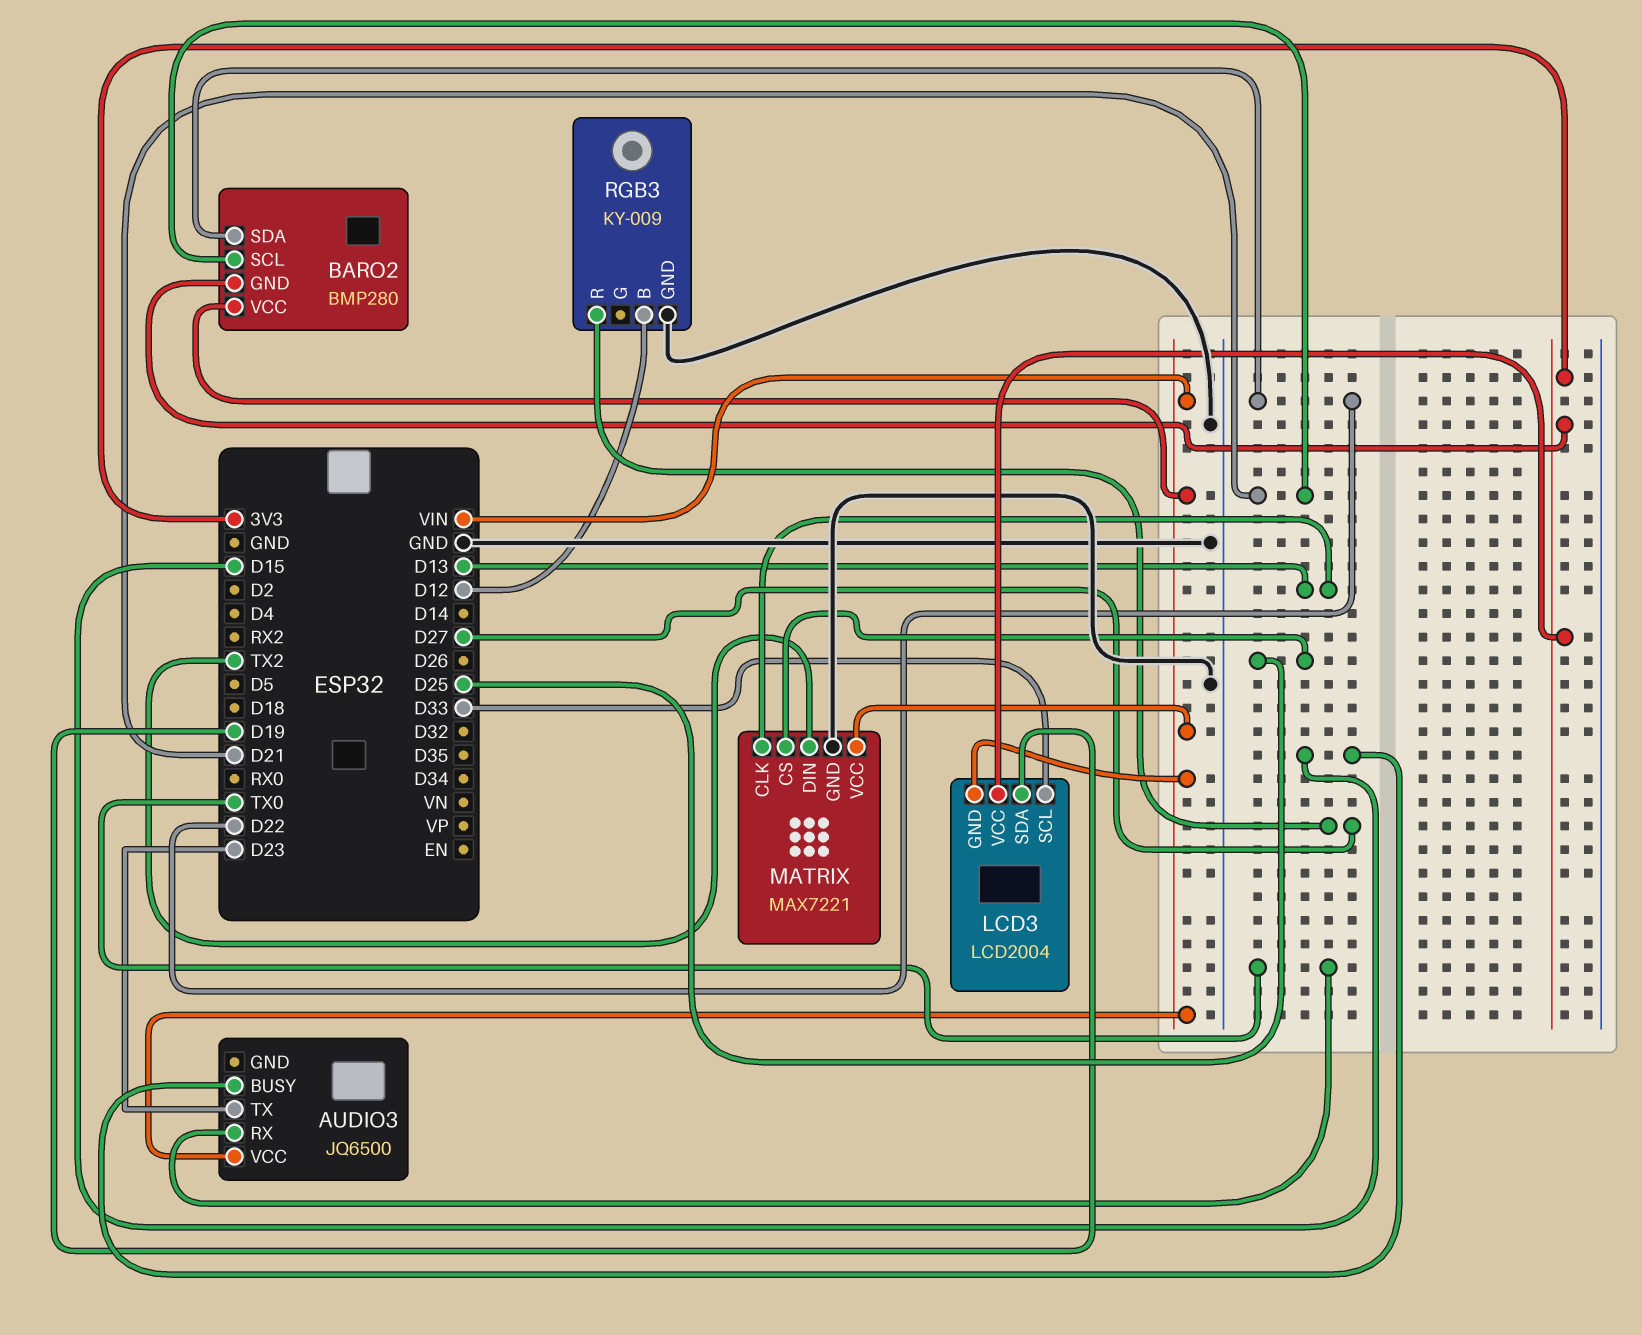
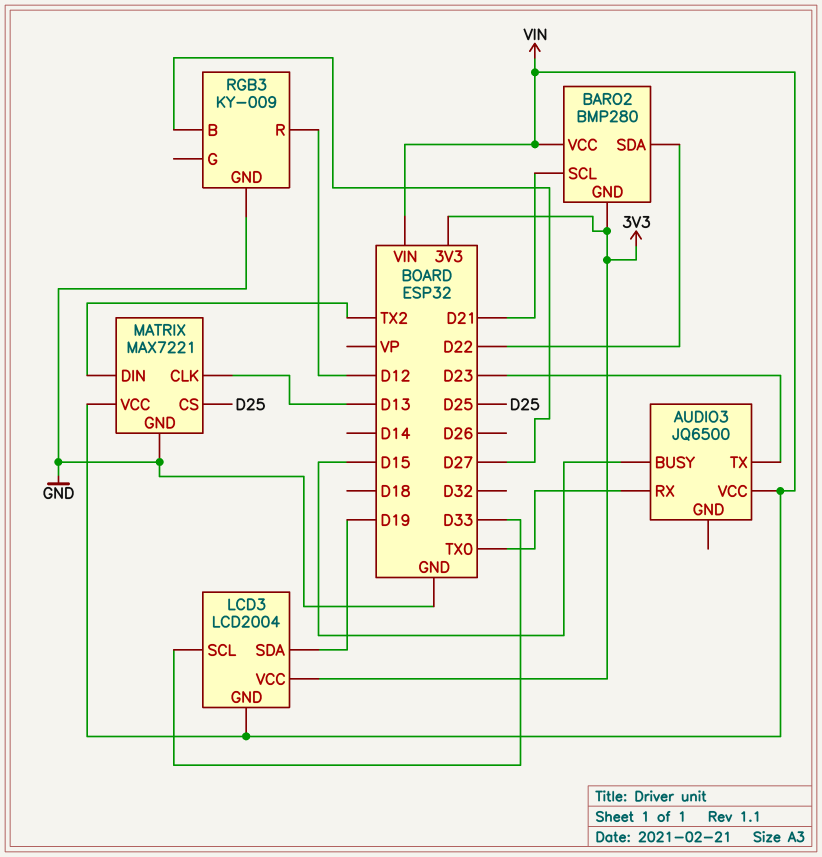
RGB3 pin B: D12 -> D27
RGB3 pin R: D27 -> D12

